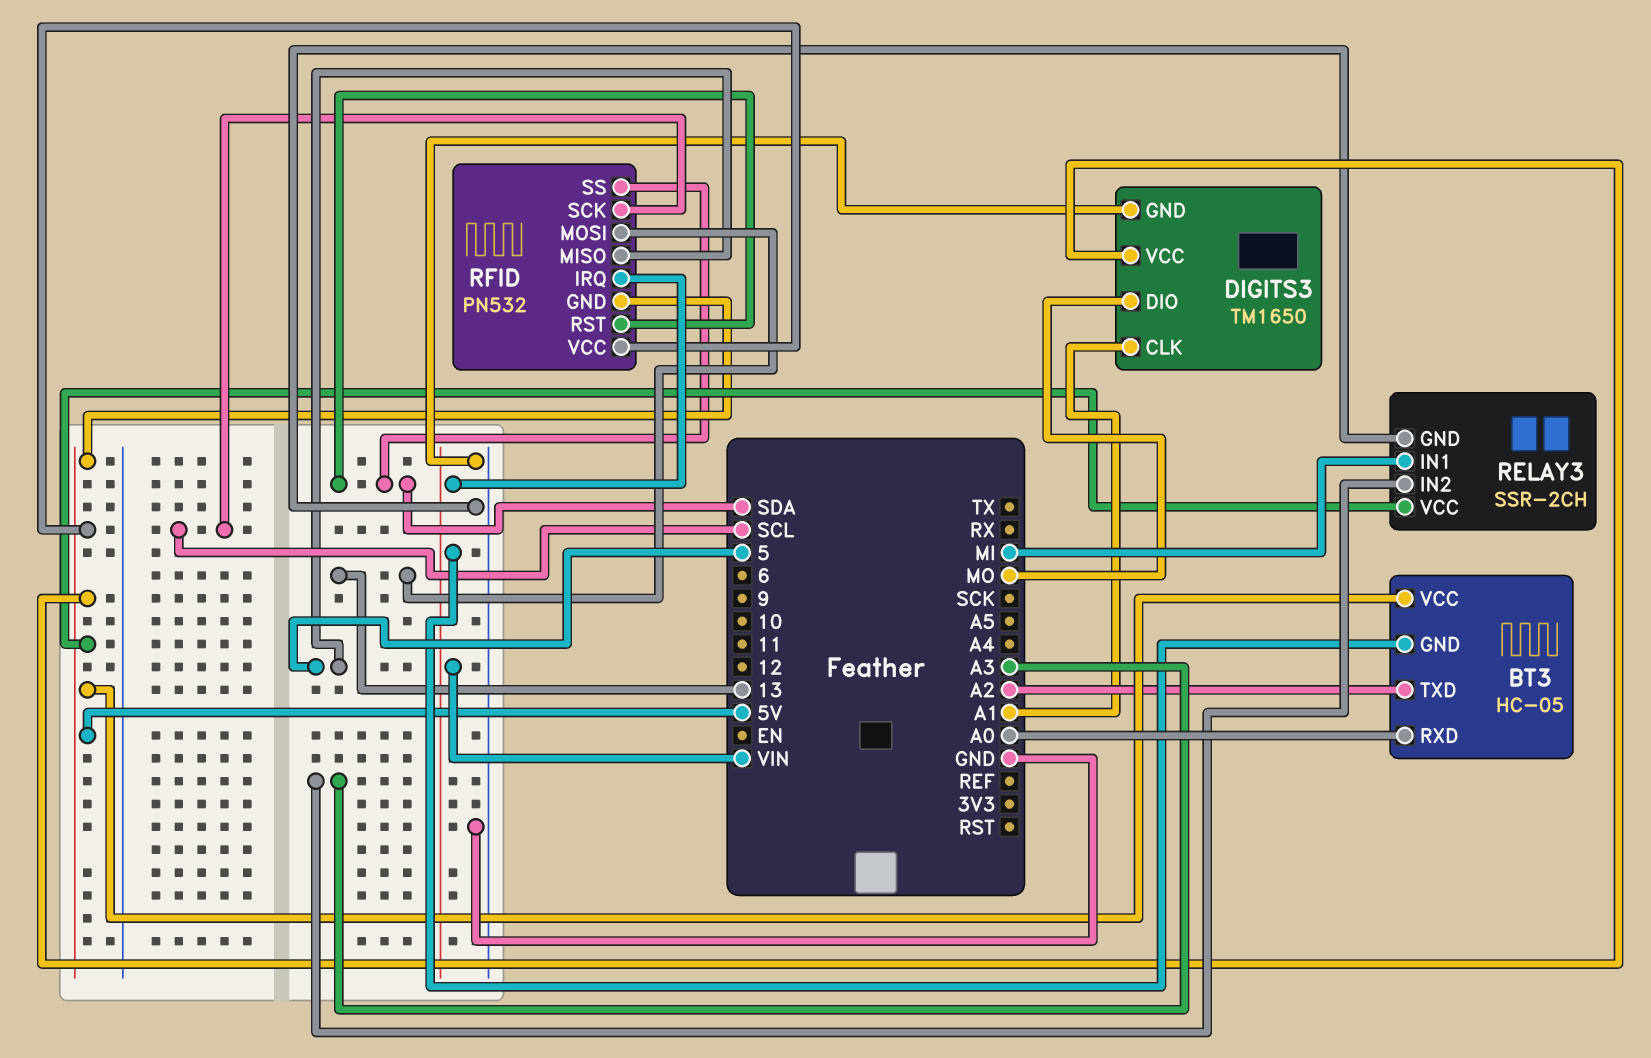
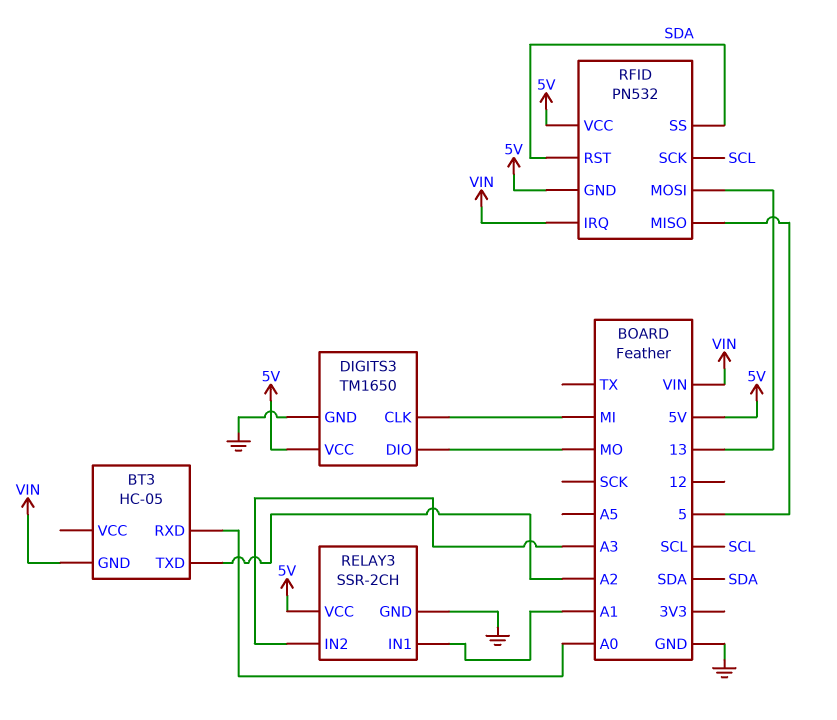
BT3 pin VCC: 5V -> none
DIGITS3 pin CLK: A1 -> MI
RELAY3 pin IN1: MI -> A1

